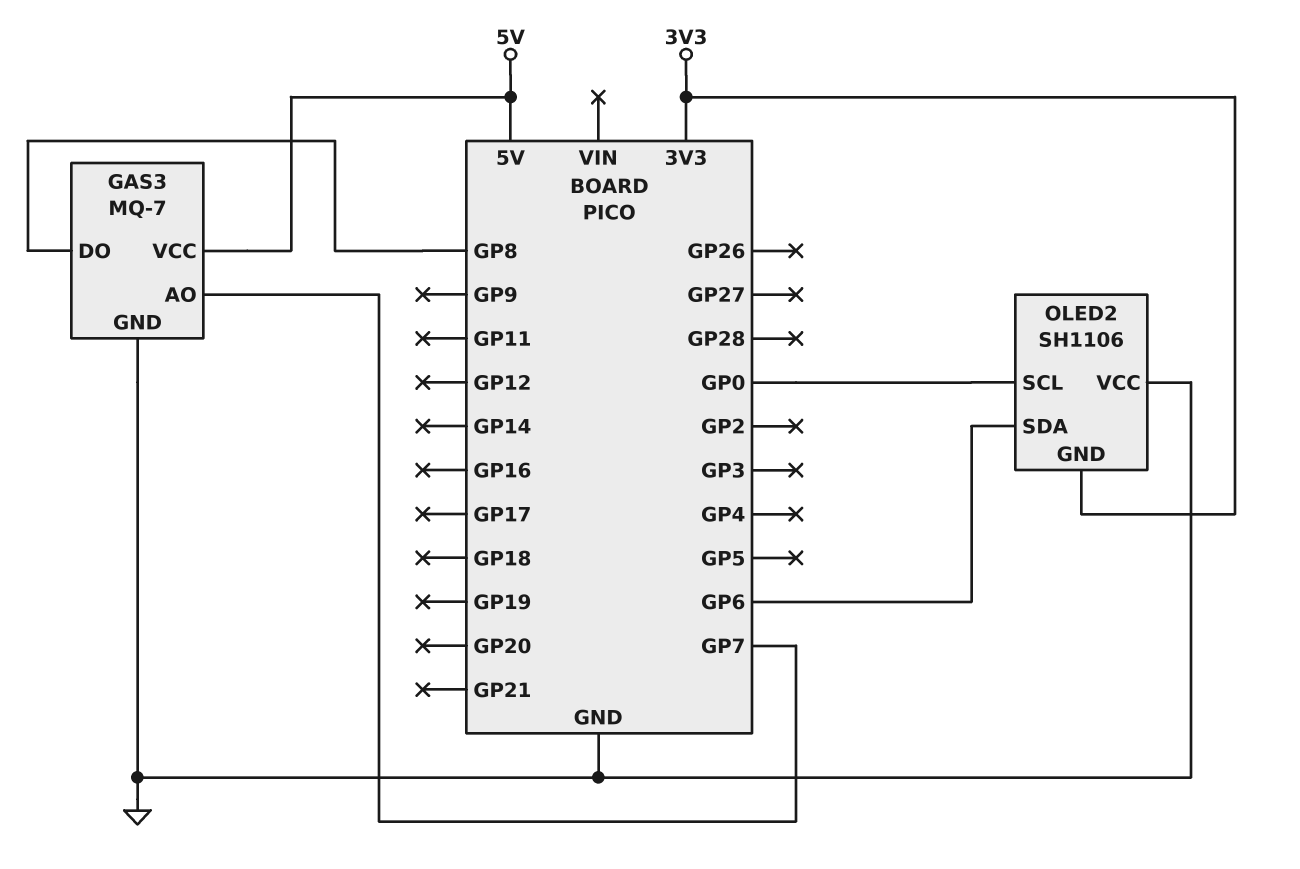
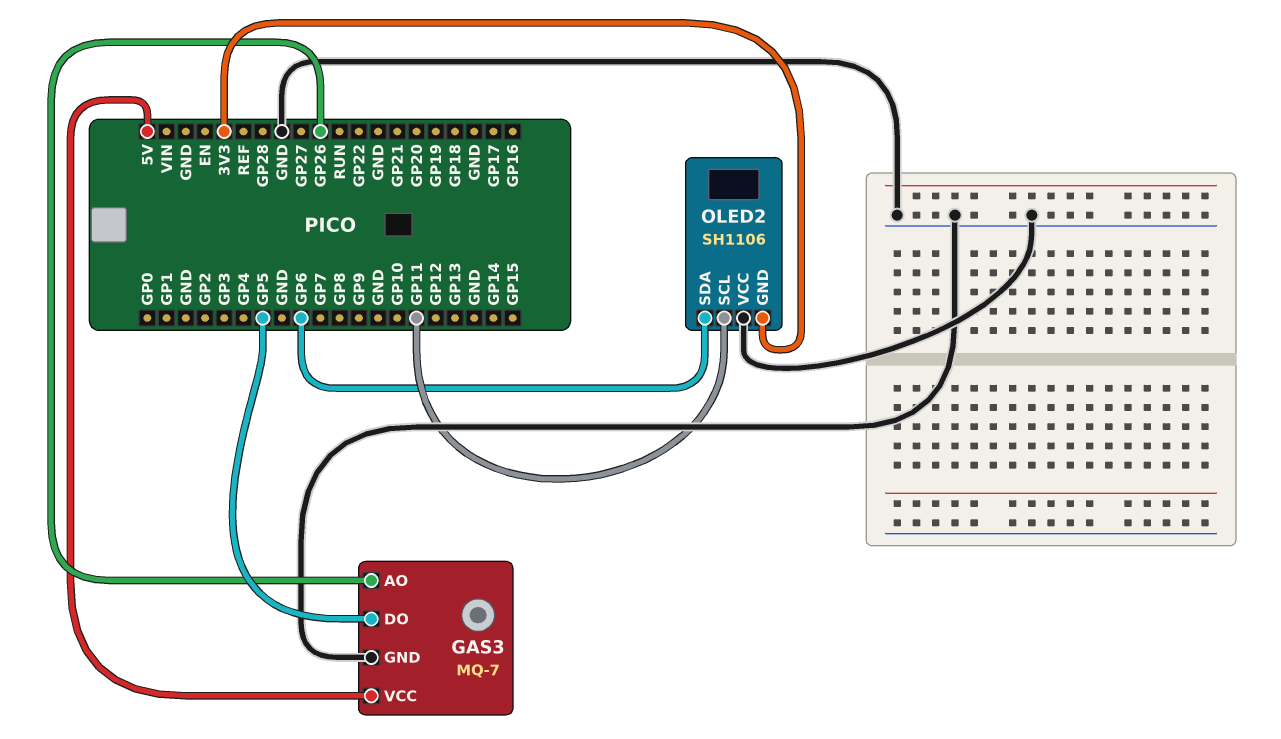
GAS3 pin AO: GP7 -> GP26
GAS3 pin DO: GP8 -> GP5
OLED2 pin SCL: GP0 -> GP11

